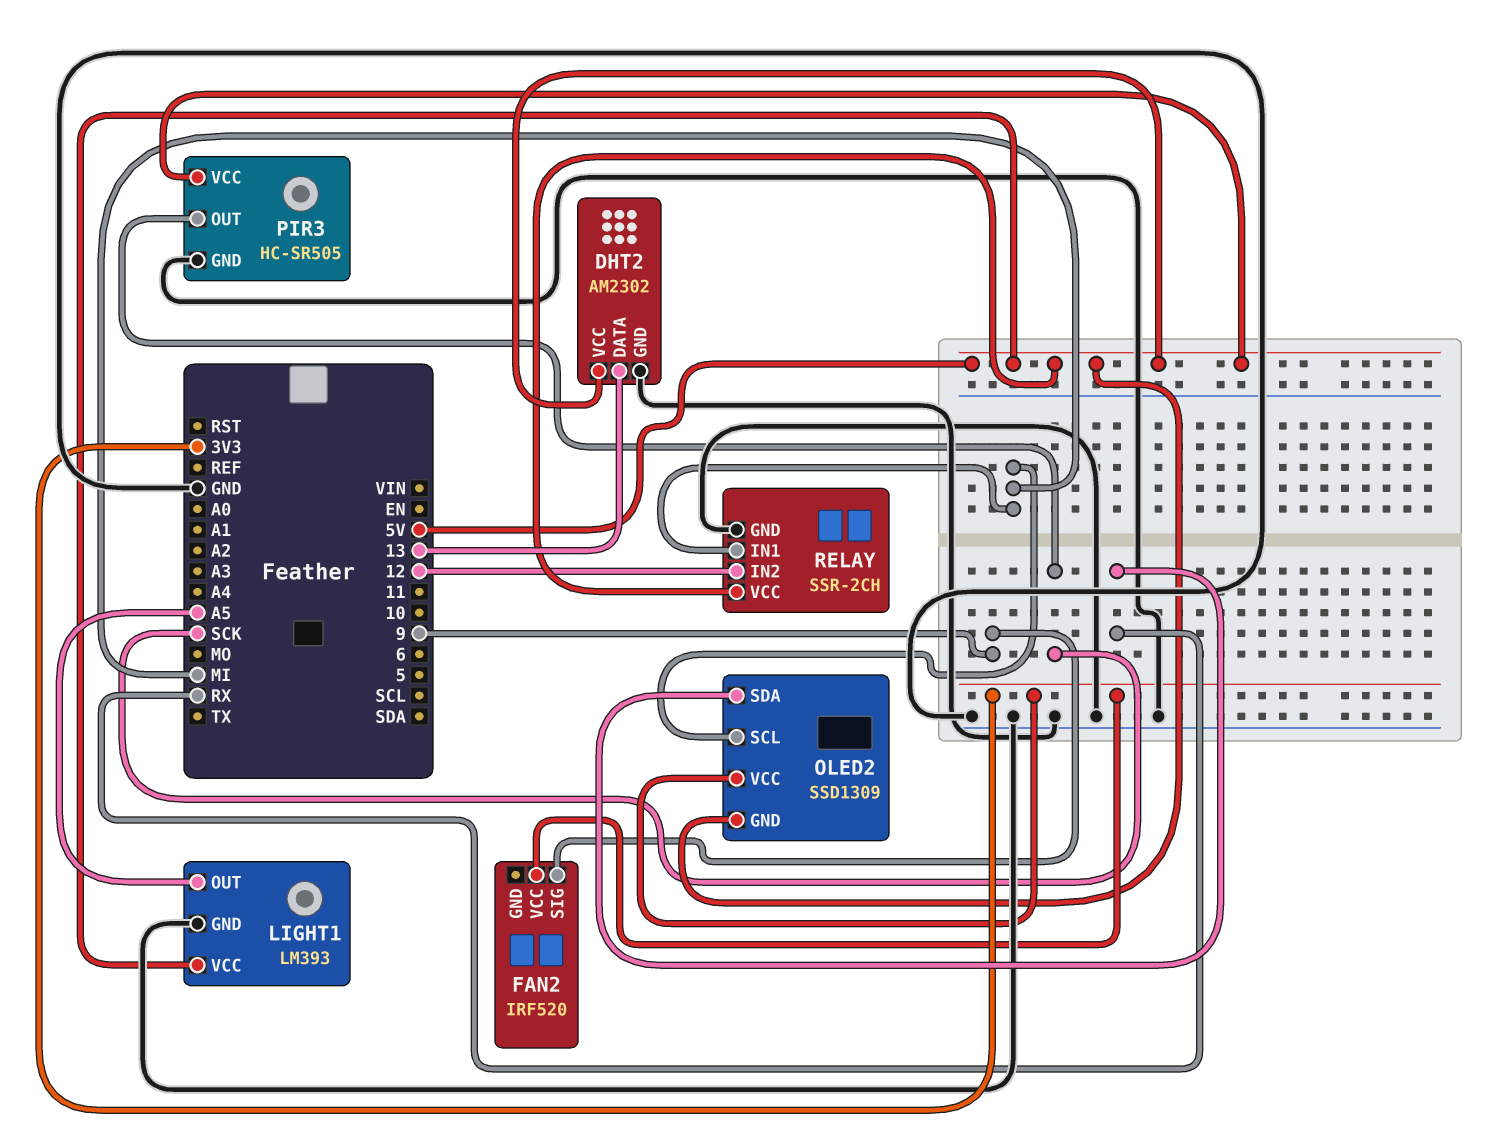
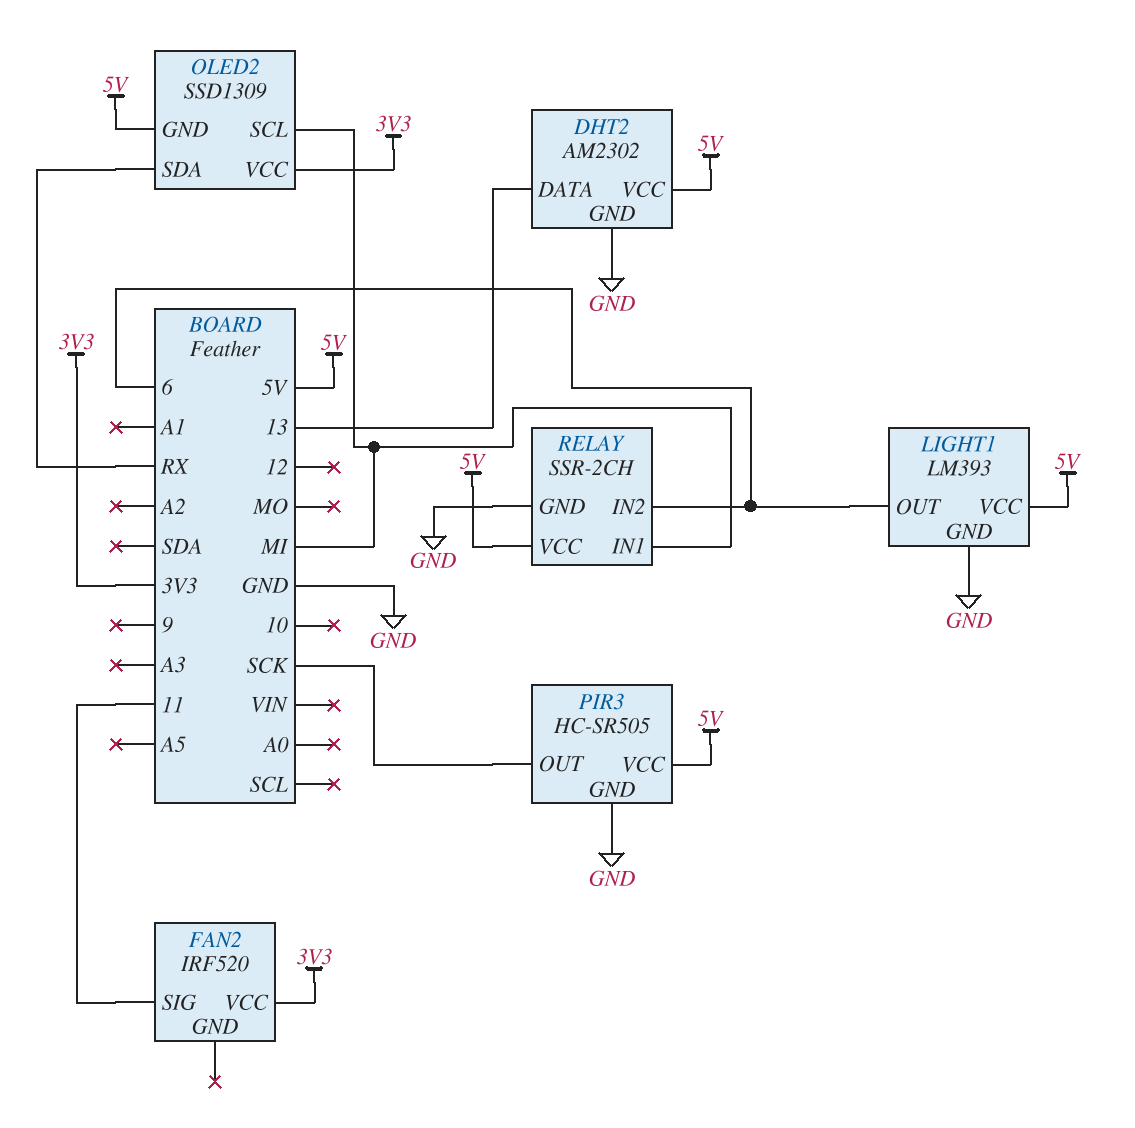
FAN2 pin SIG: 9 -> 11
LIGHT1 pin OUT: A5 -> 6
RELAY pin IN2: 12 -> 6

